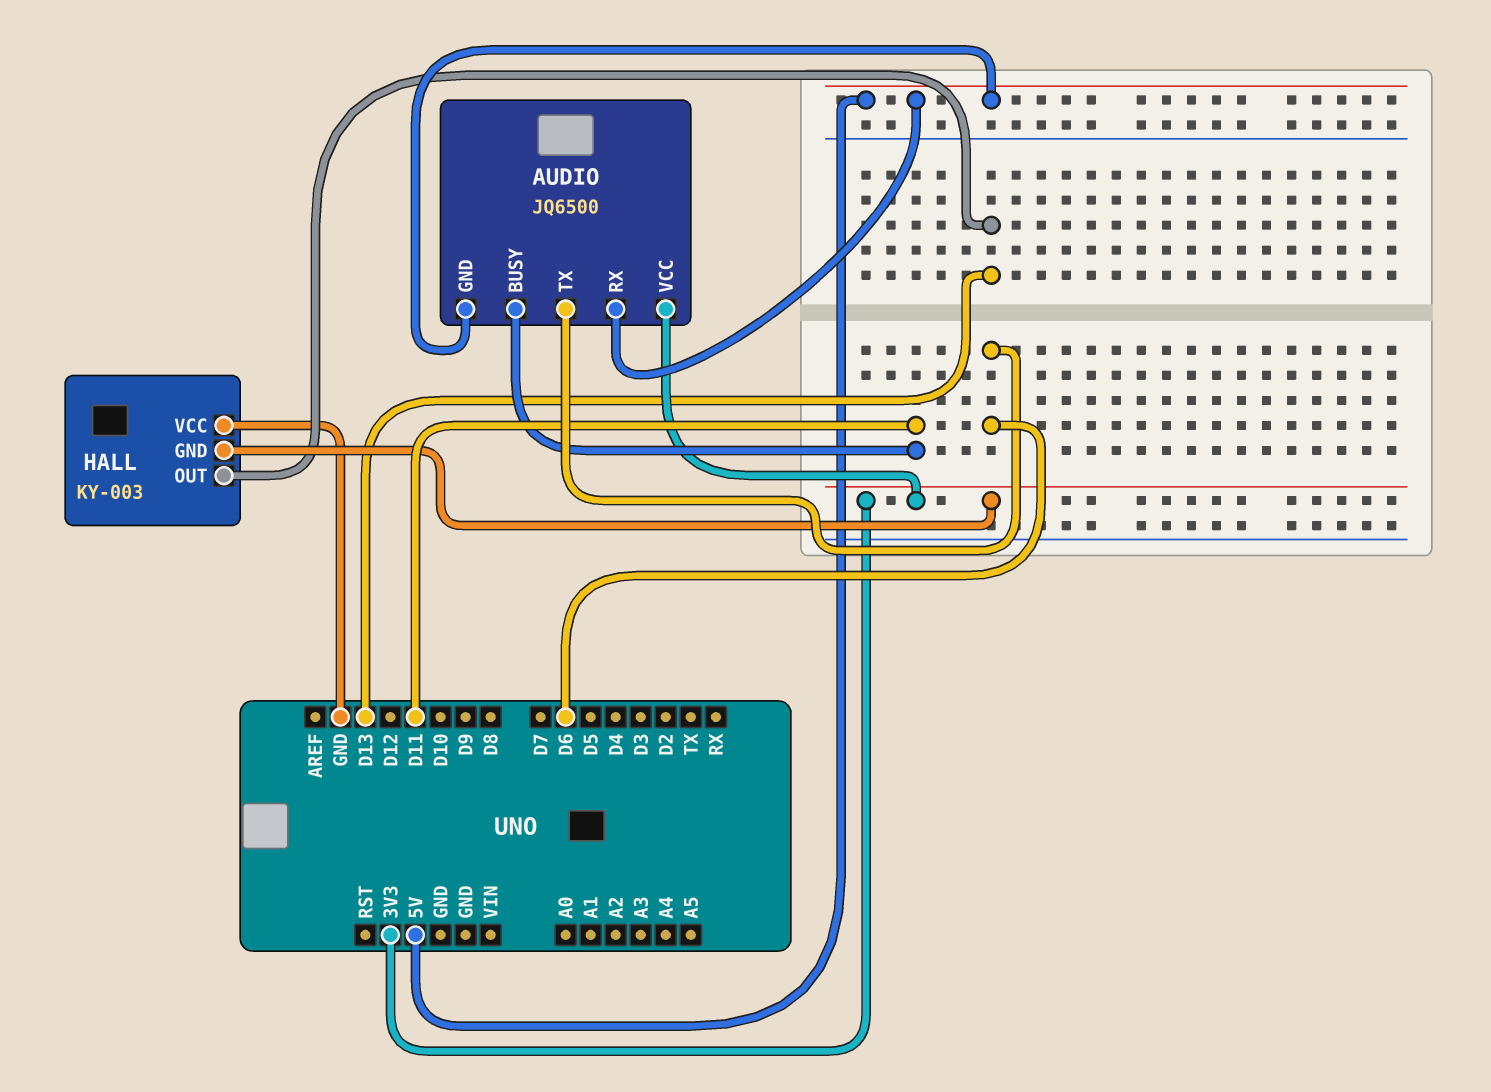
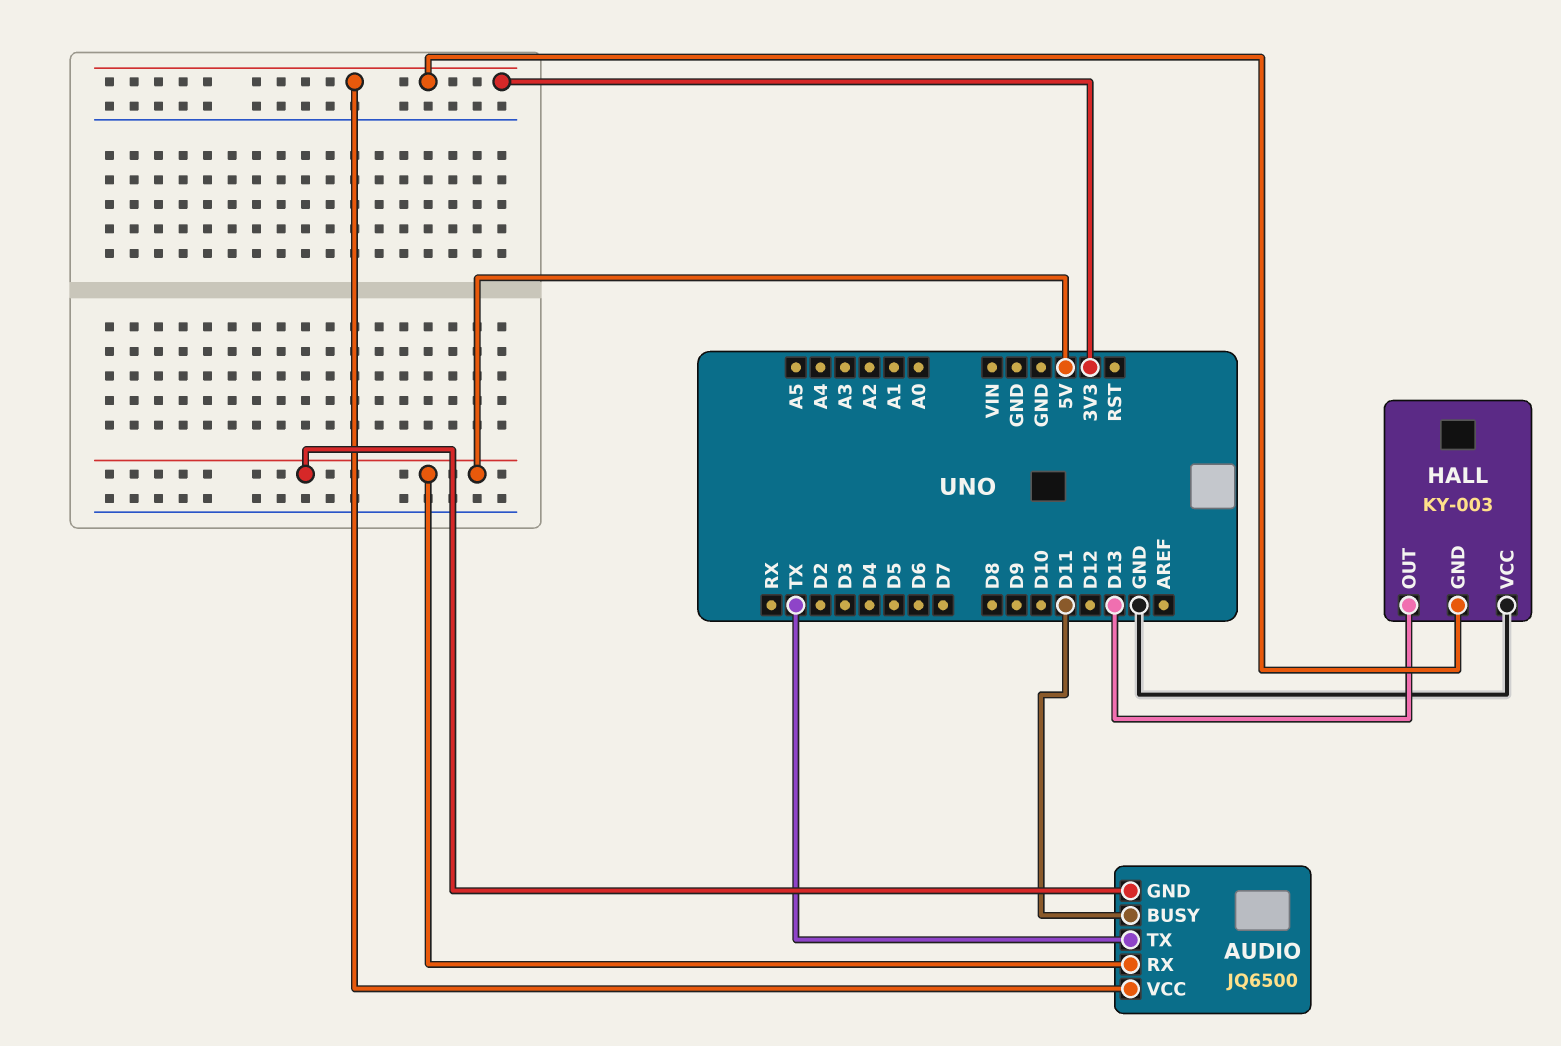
AUDIO pin TX: D6 -> TX

